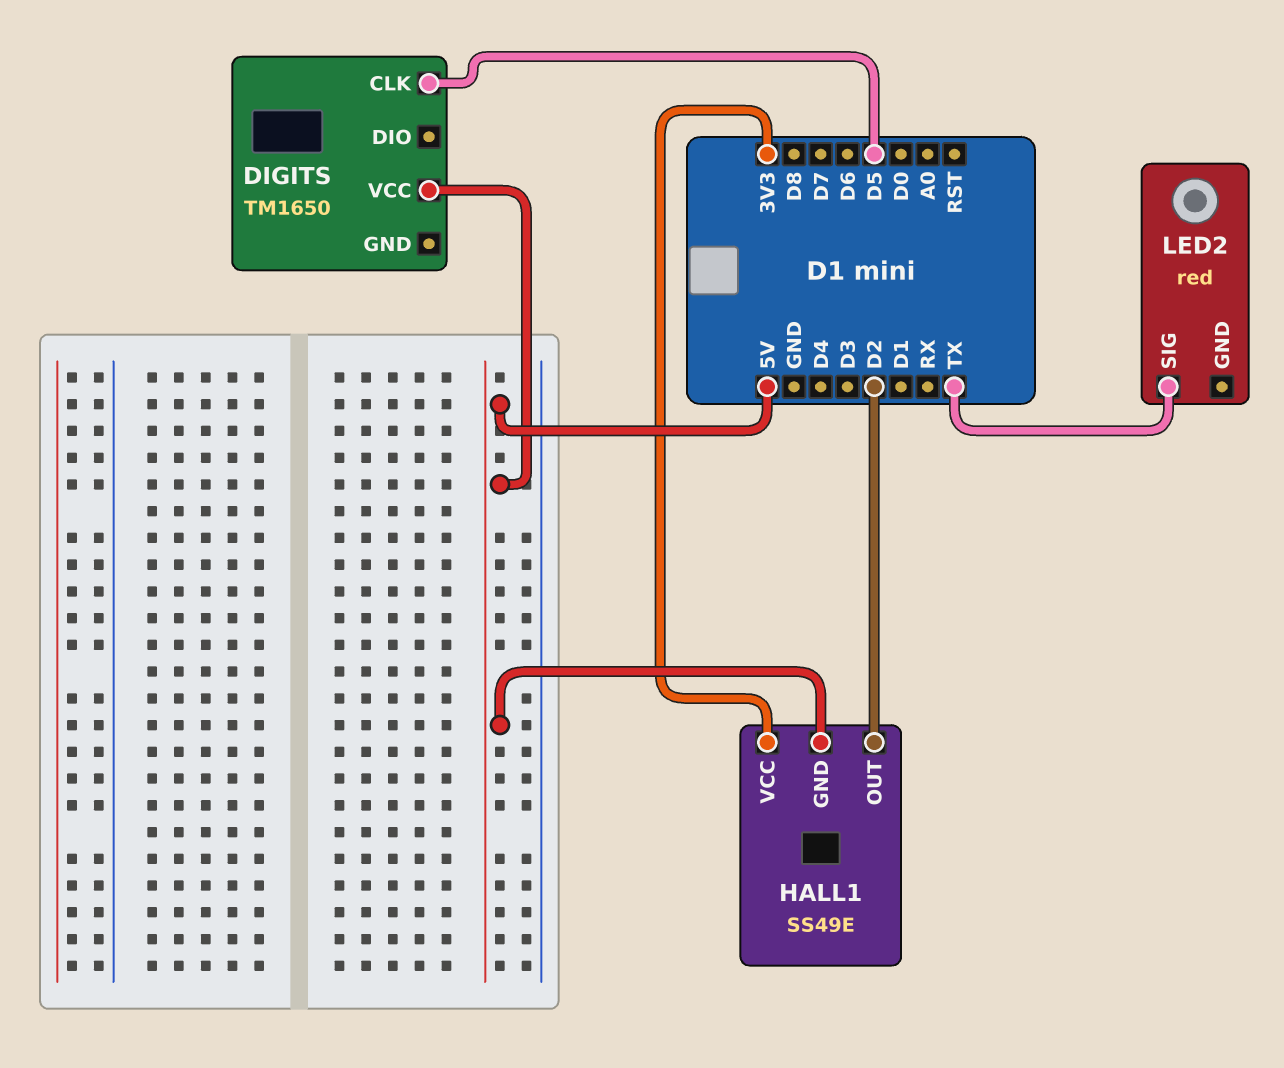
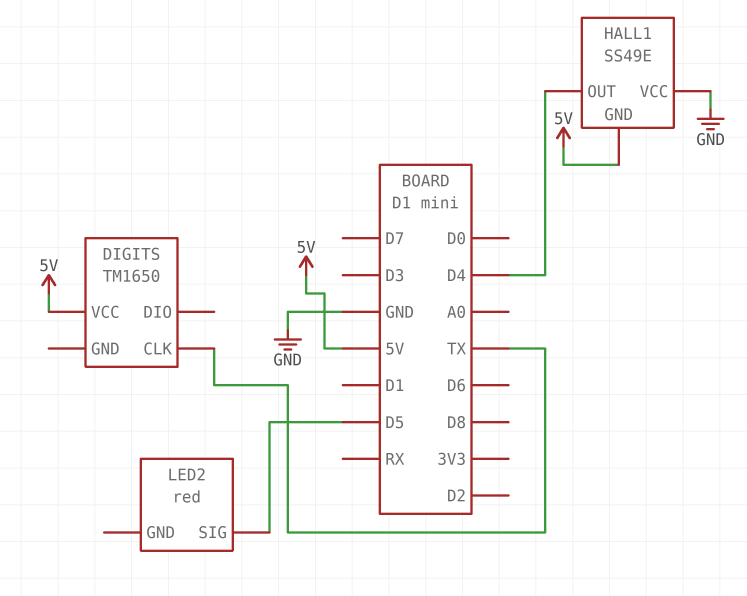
DIGITS pin CLK: D5 -> TX
HALL1 pin OUT: D2 -> D4
HALL1 pin VCC: 3V3 -> GND
LED2 pin SIG: TX -> D5

